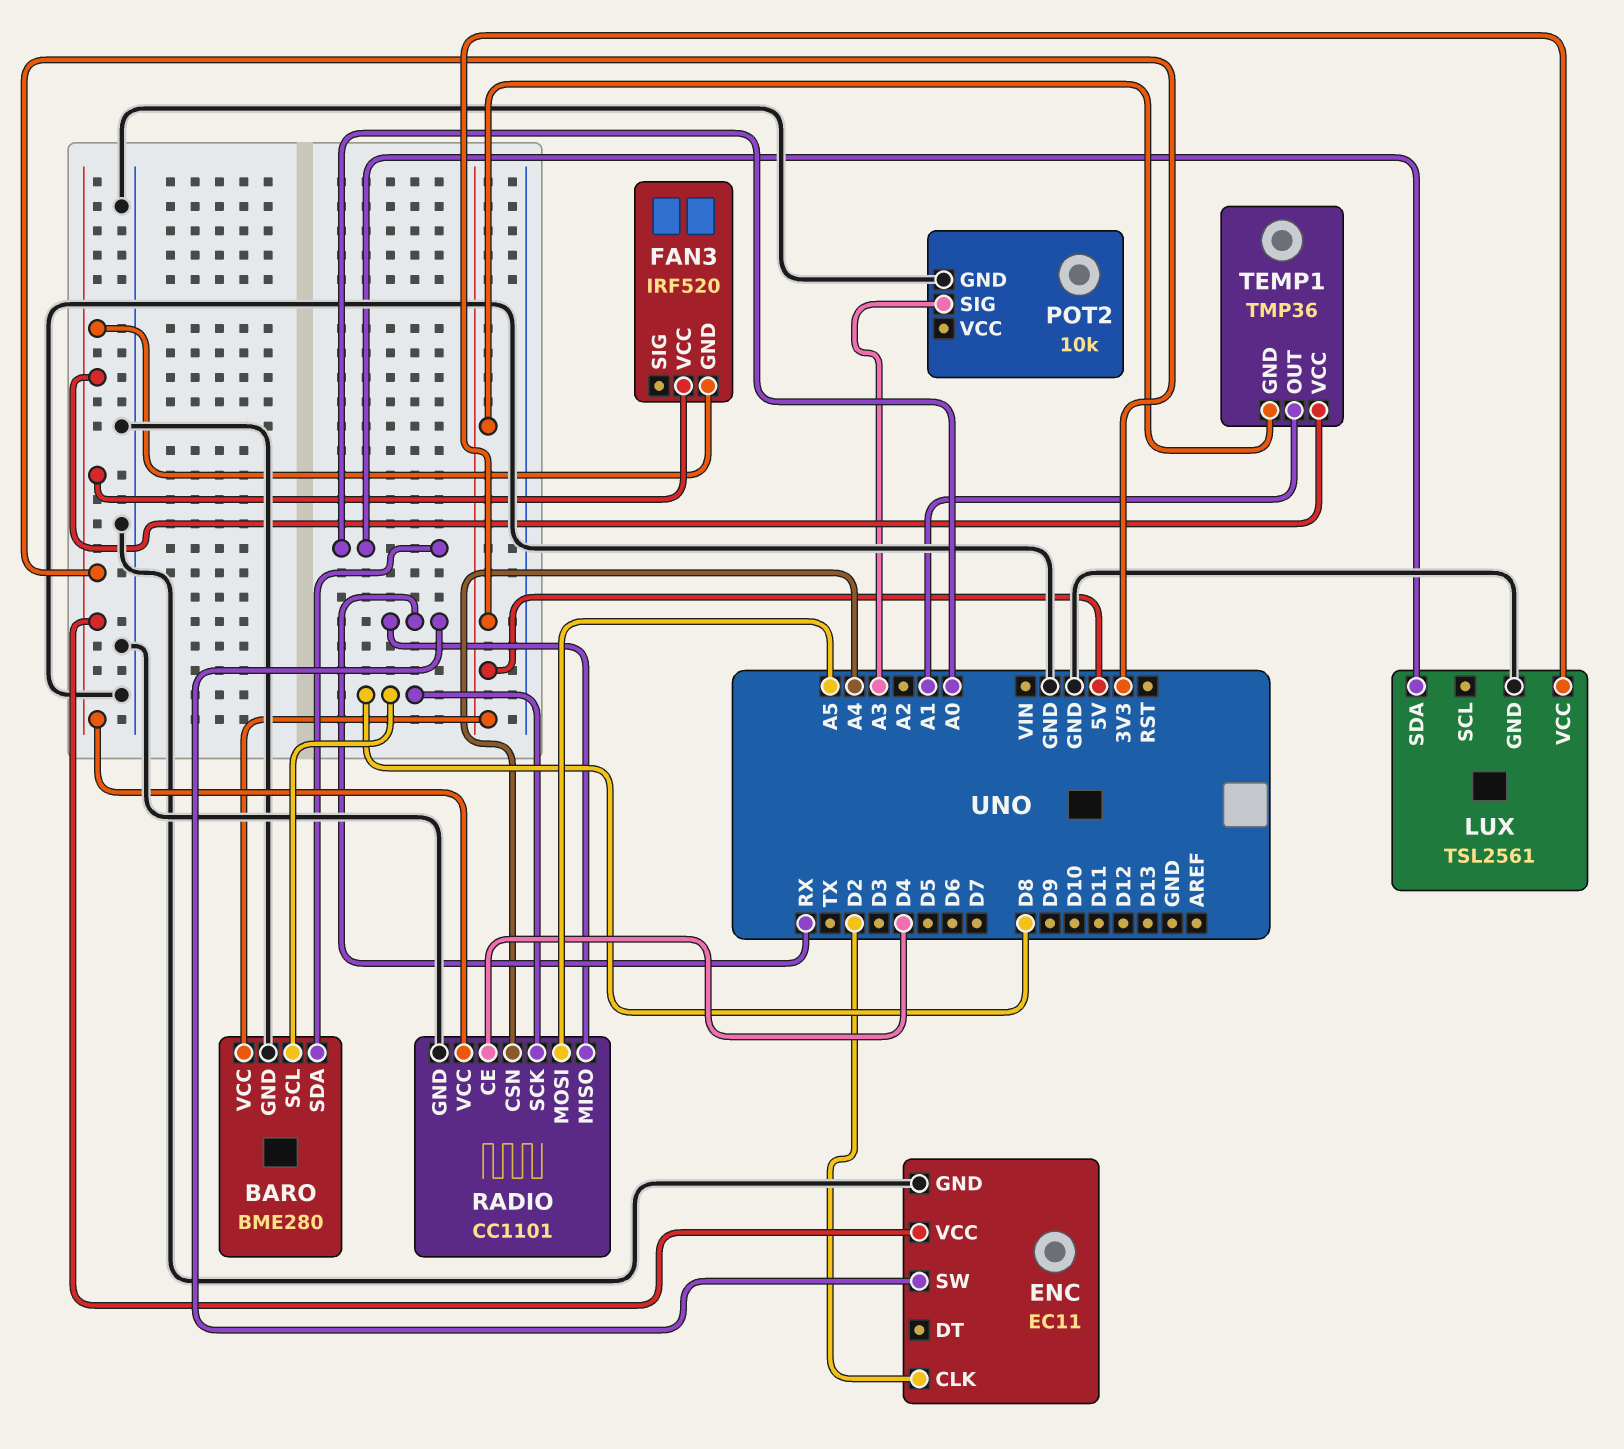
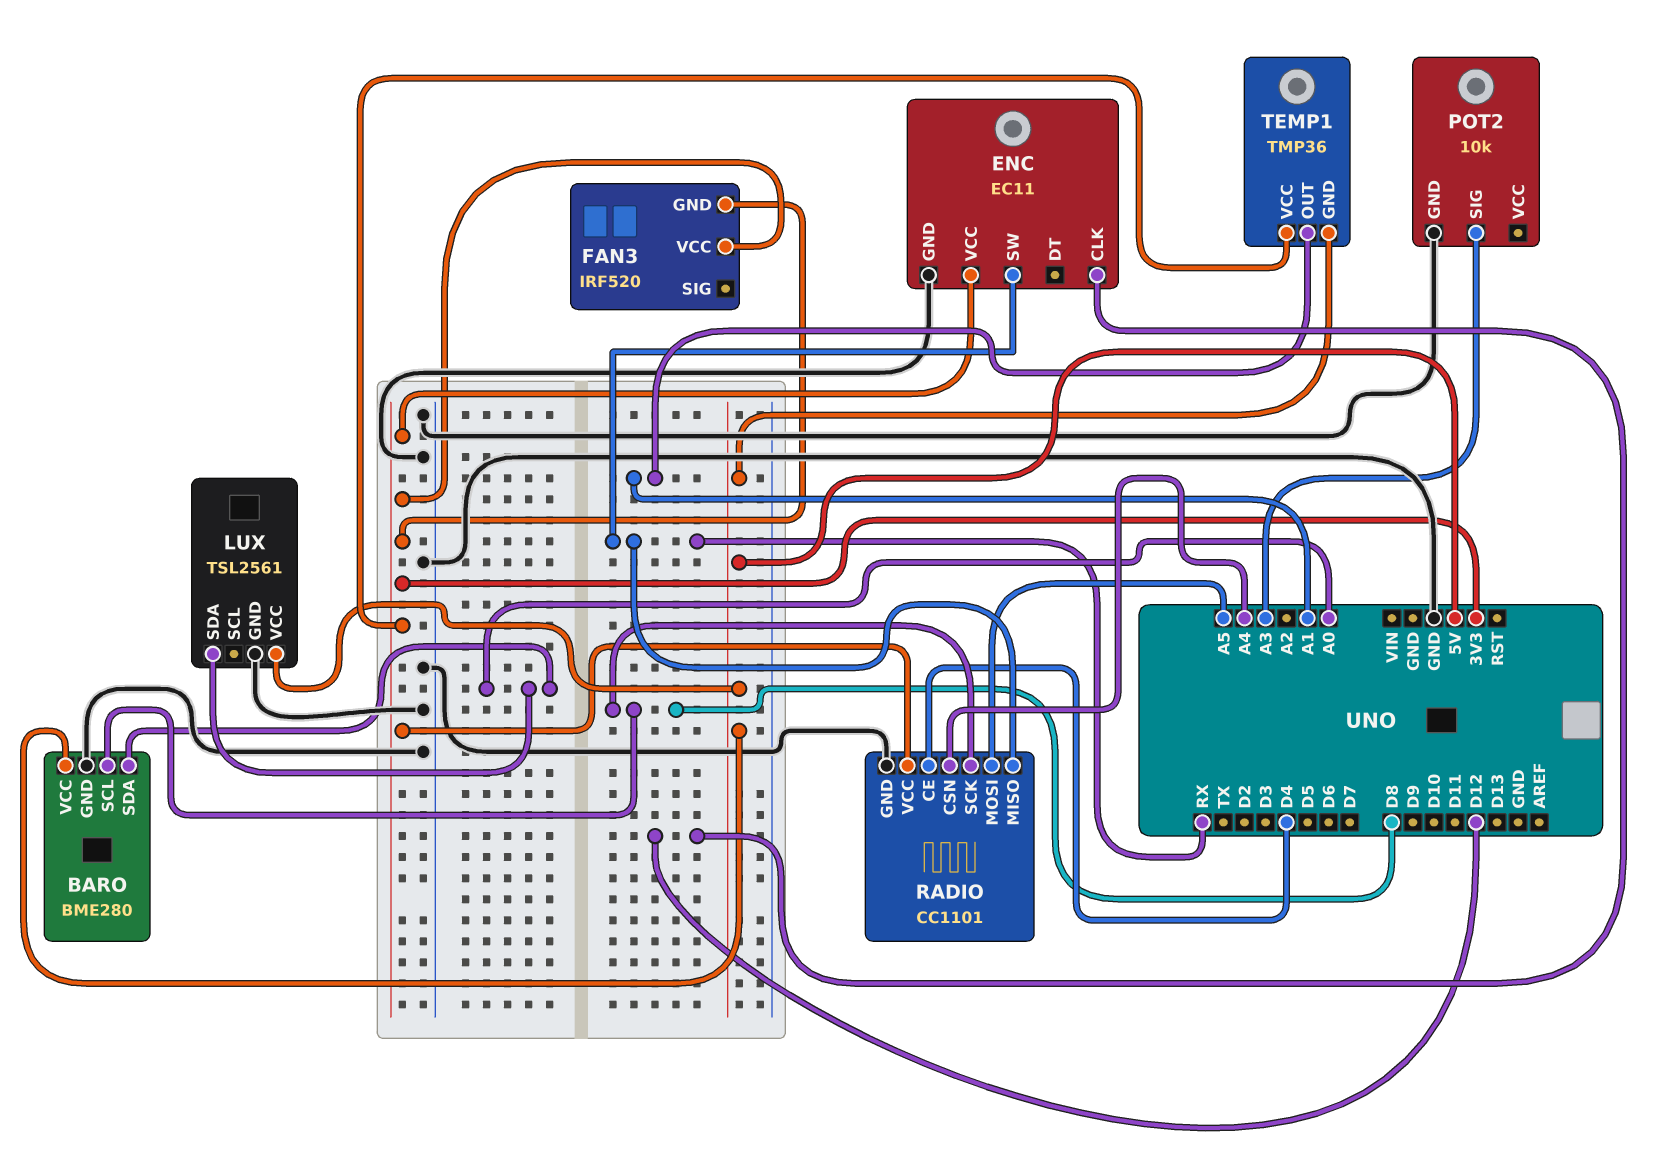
ENC pin CLK: D2 -> D12

